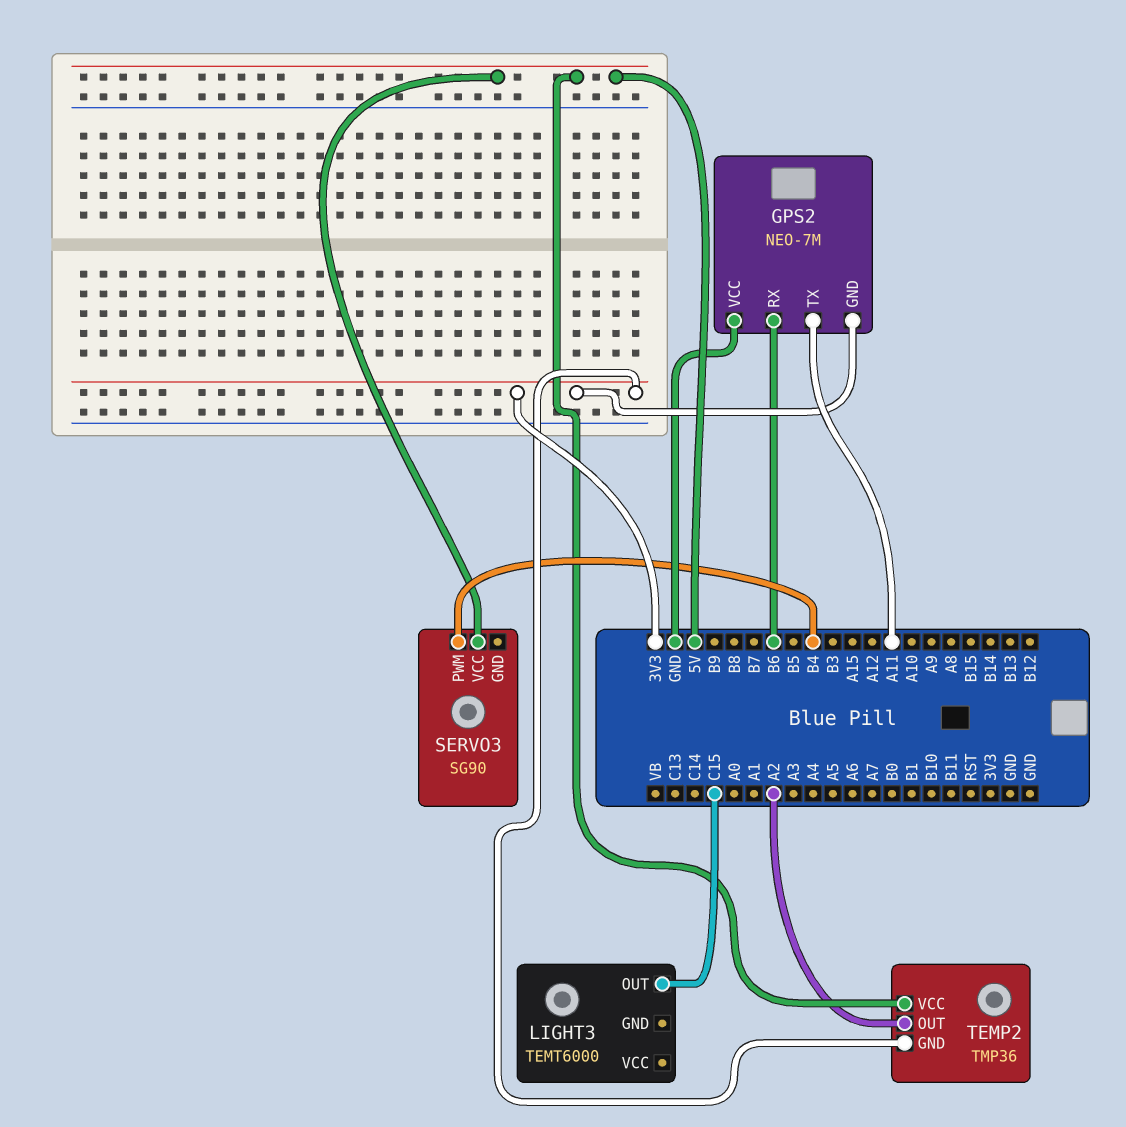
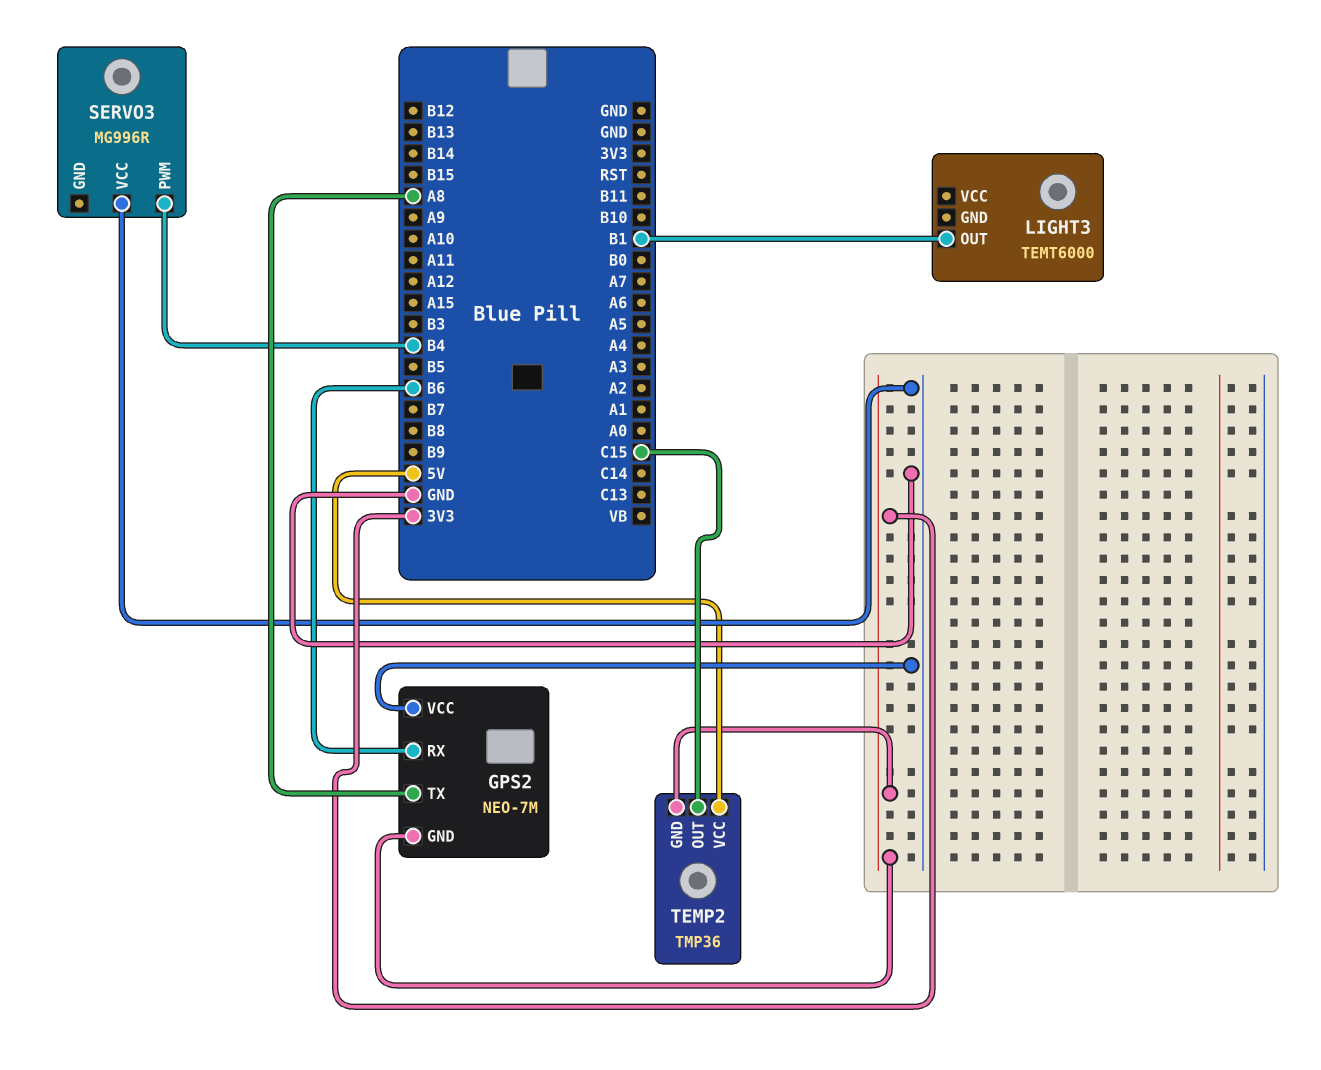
GPS2 pin TX: A11 -> A8
LIGHT3 pin OUT: C15 -> B1
SERVO3: SG90 -> MG996R
SERVO3 pin VCC: 5V -> GND
TEMP2 pin OUT: A2 -> C15

